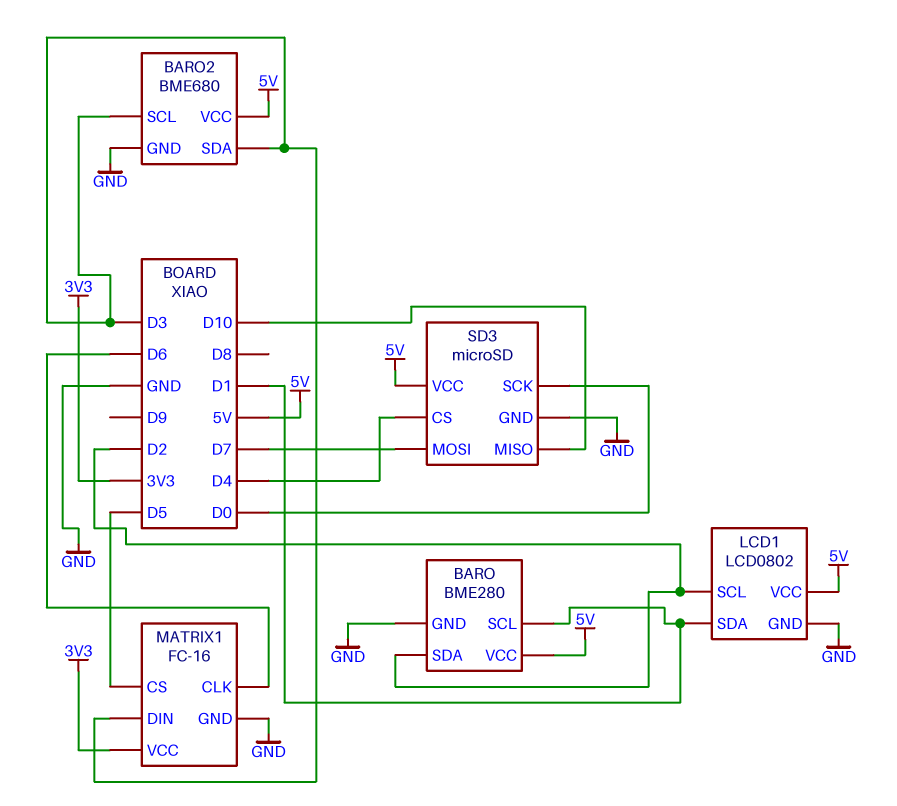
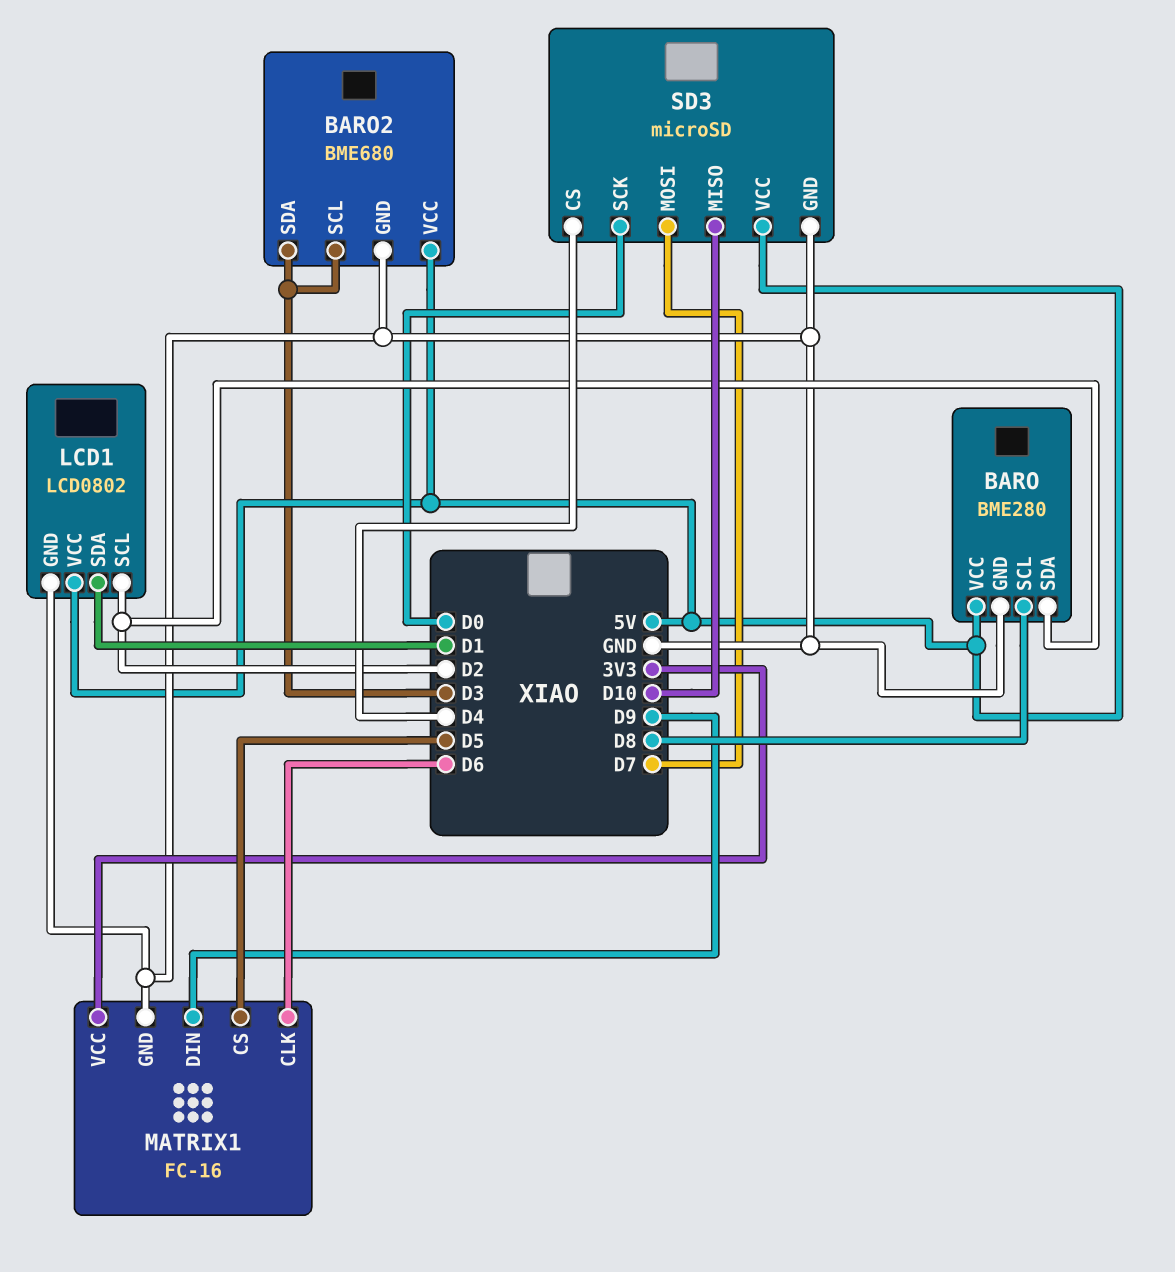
BARO pin SCL: D1 -> D8
MATRIX1 pin DIN: D3 -> D9

